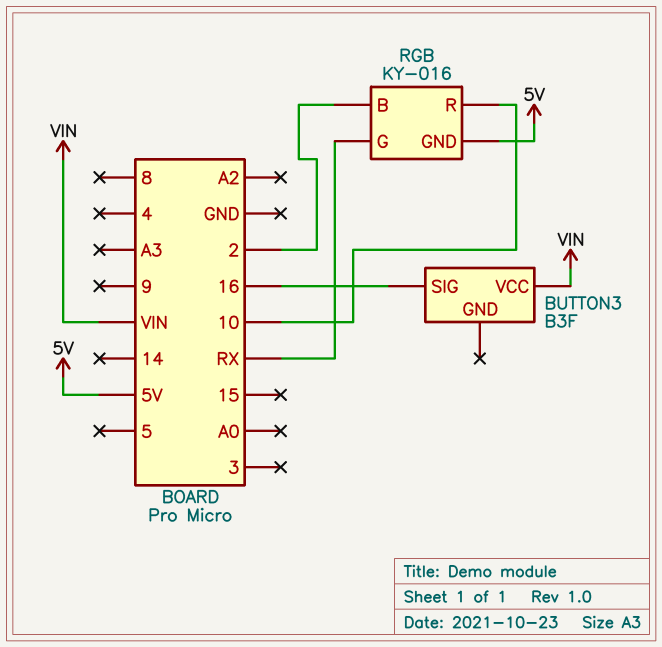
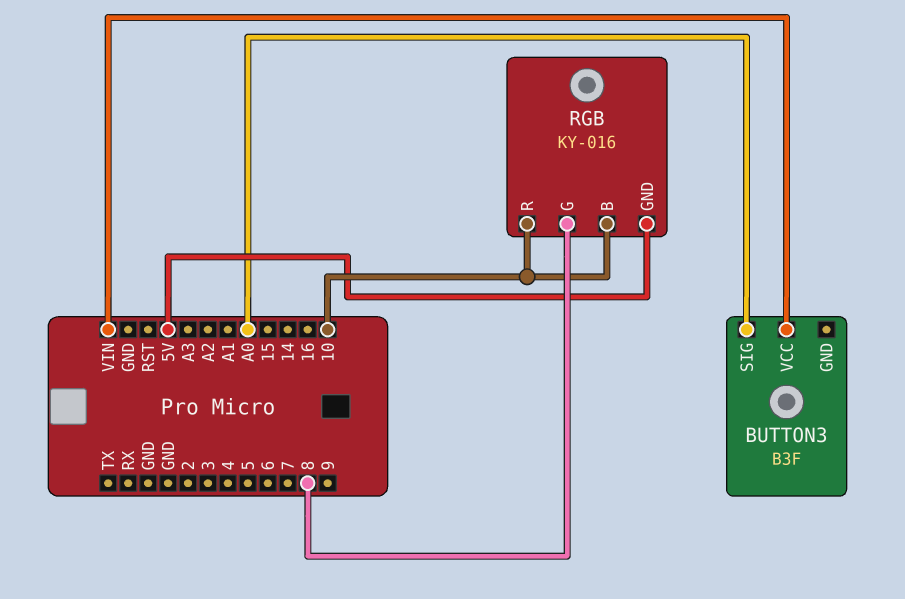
BUTTON3 pin SIG: 16 -> A0
RGB pin B: 2 -> 10
RGB pin G: RX -> 8

